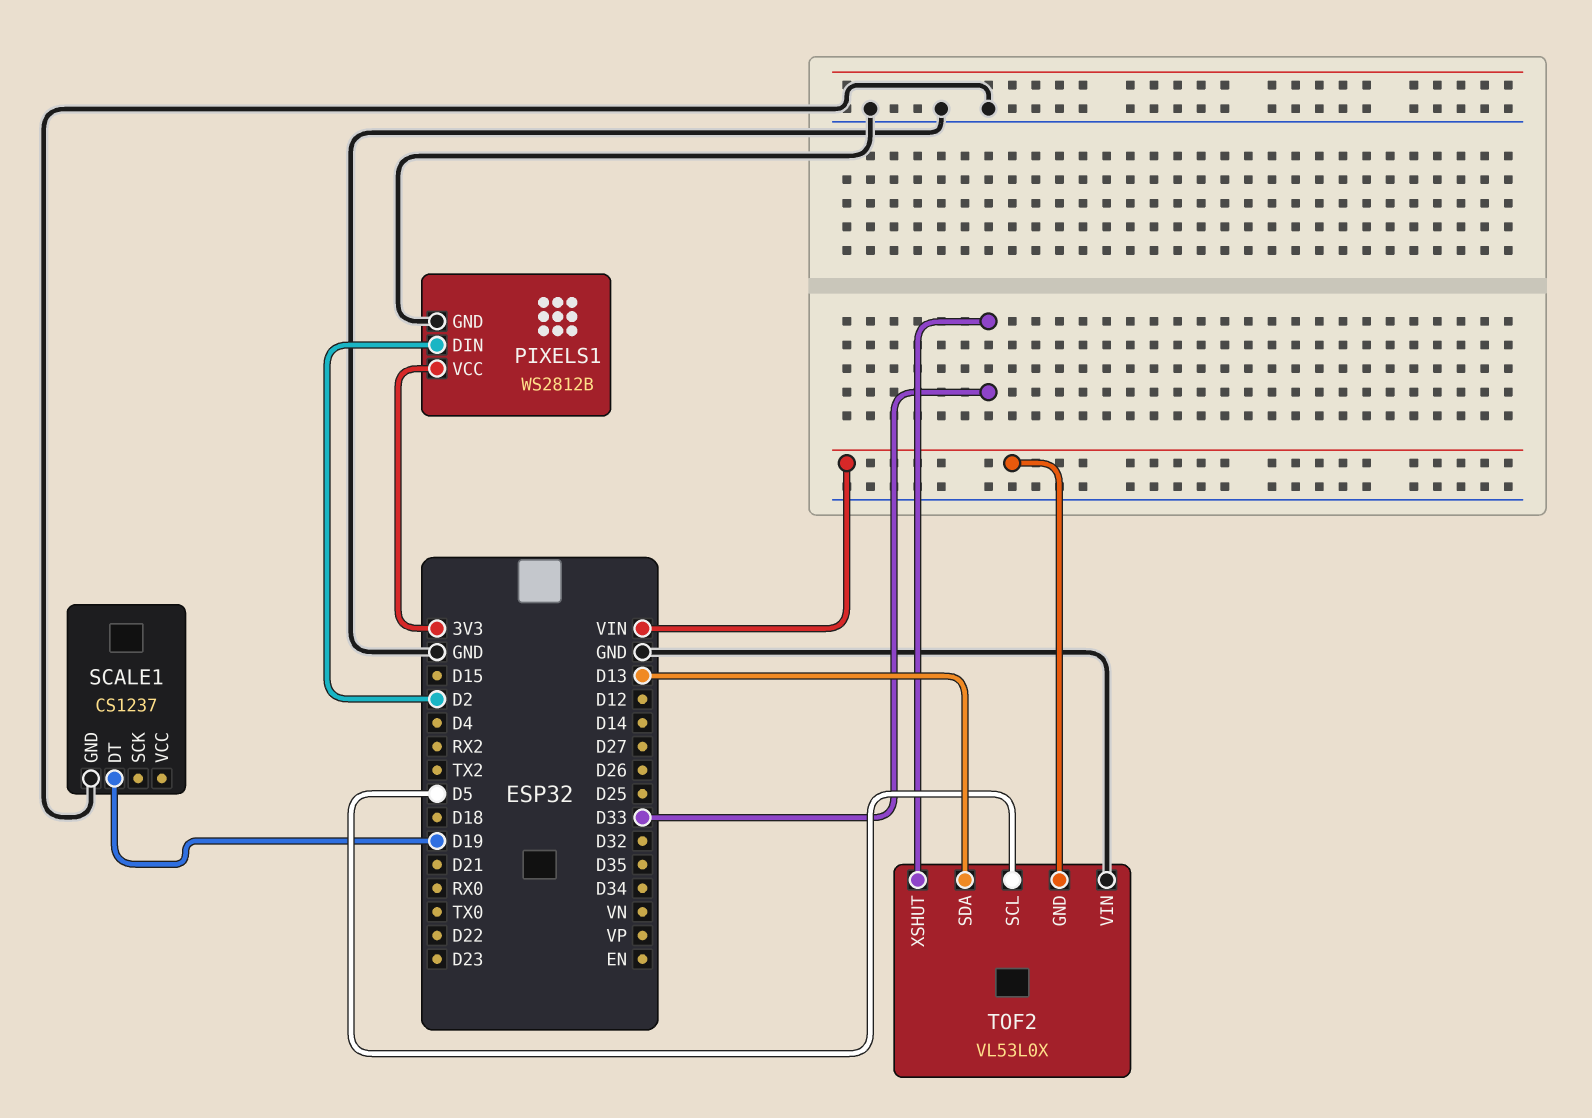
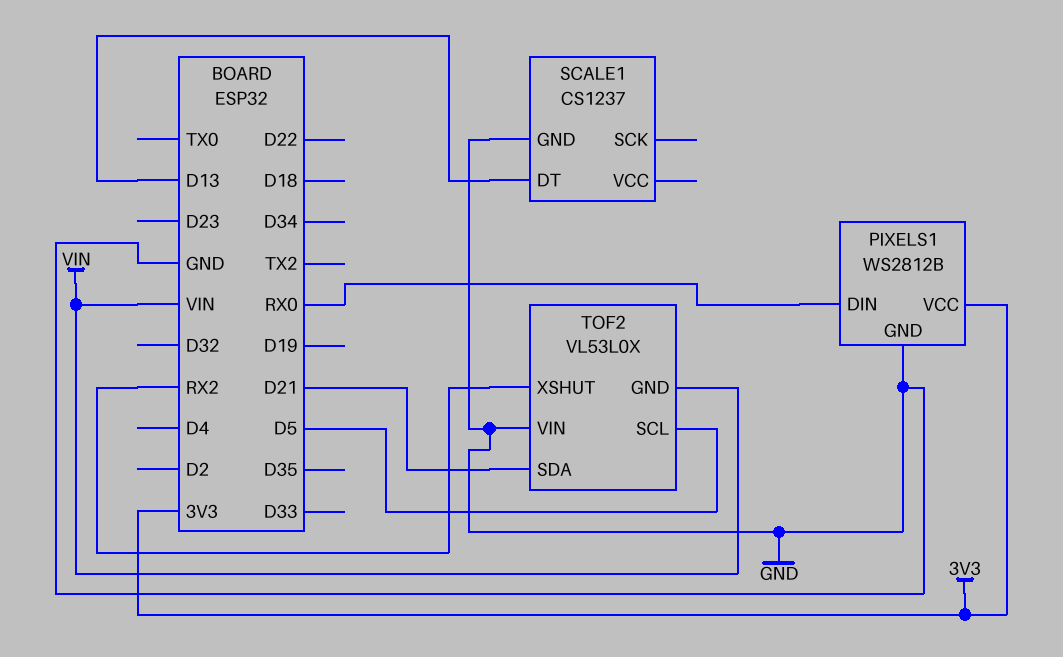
PIXELS1 pin DIN: D2 -> RX0
SCALE1 pin DT: D19 -> D13
TOF2 pin SDA: D13 -> D21
TOF2 pin XSHUT: D33 -> RX2

